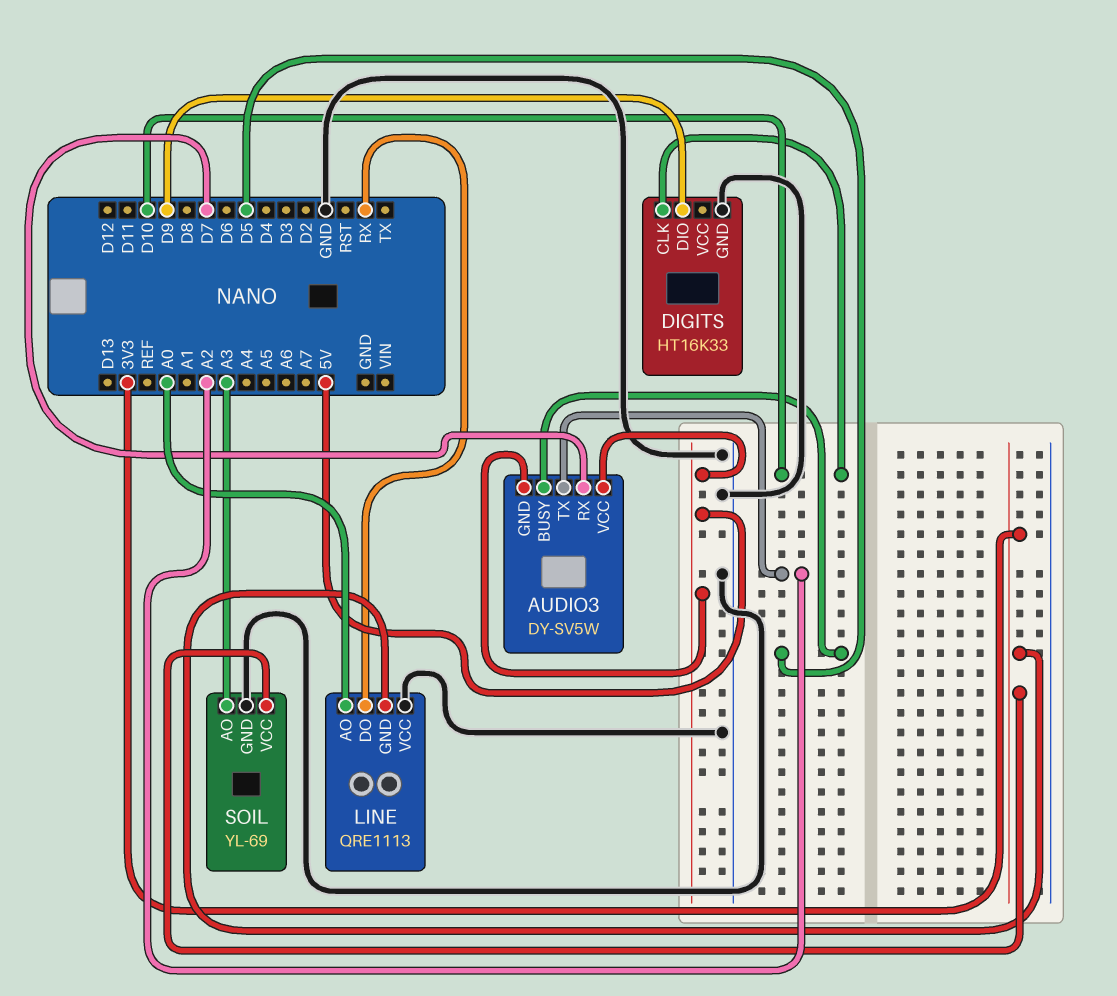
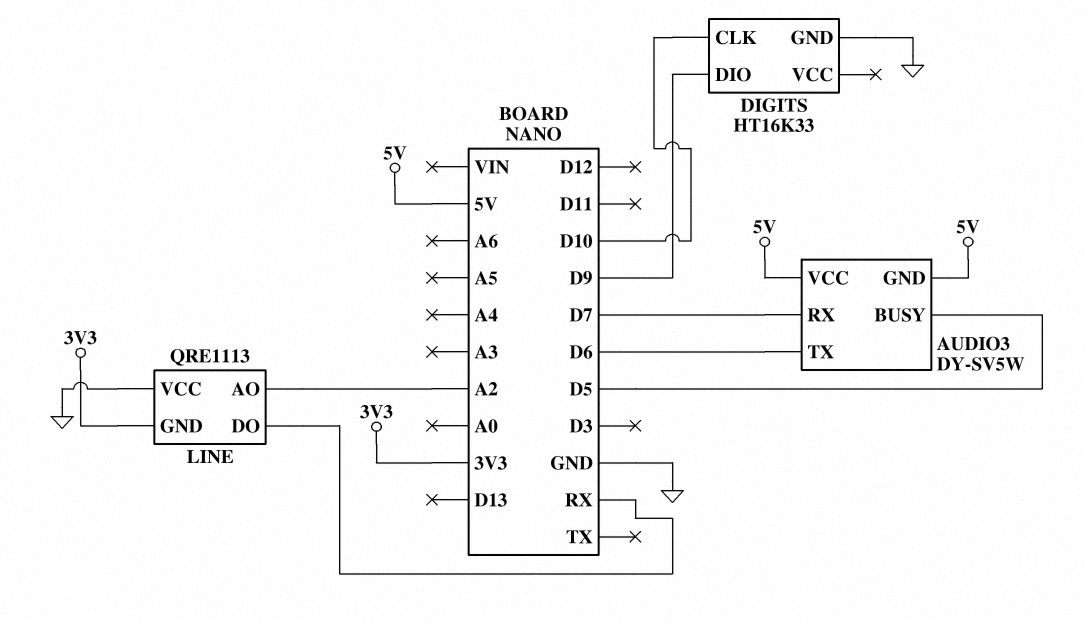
AUDIO3 pin TX: A2 -> D6
LINE pin AO: A0 -> A2
SOIL: YL-69 -> none
SOIL pin AO: A3 -> none
SOIL pin GND: GND -> none
SOIL pin VCC: 3V3 -> none

